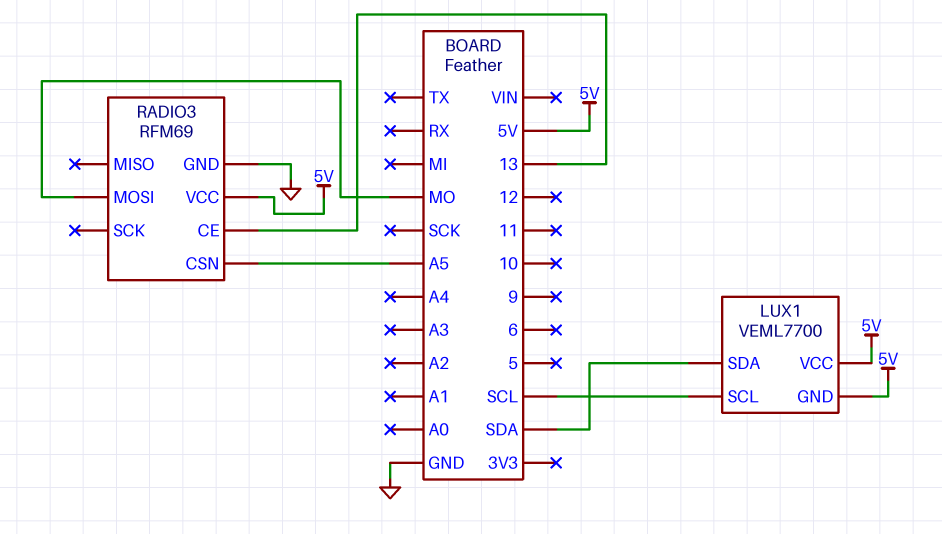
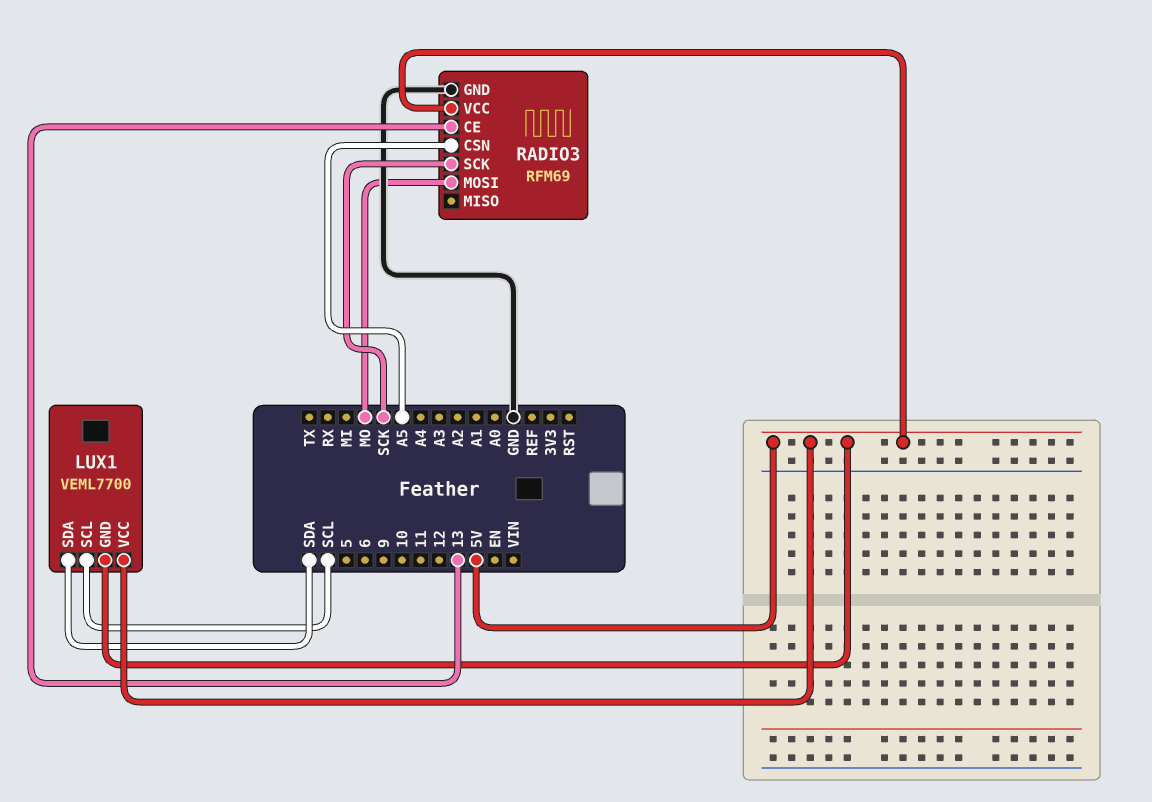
RADIO3 pin SCK: none -> SCK

